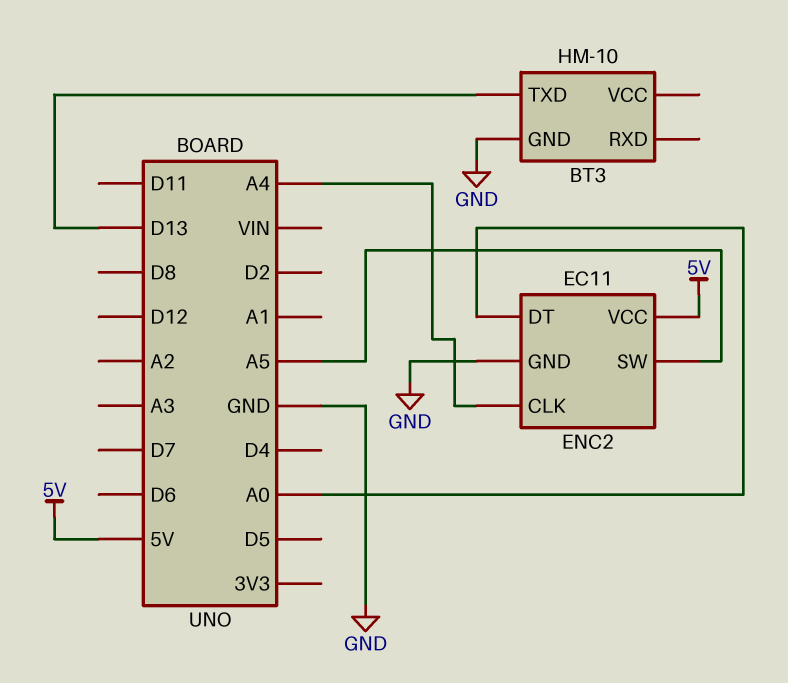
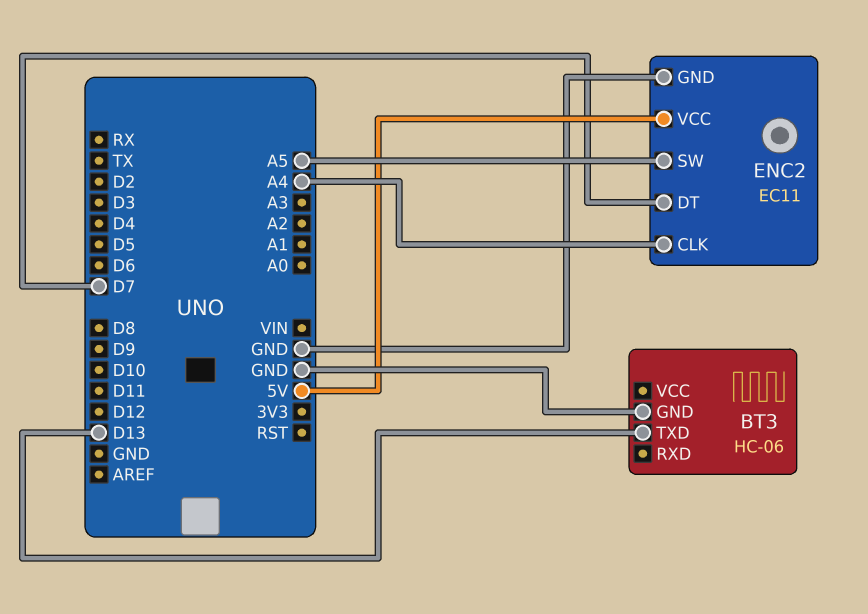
BT3: HM-10 -> HC-06
ENC2 pin DT: A0 -> D7

